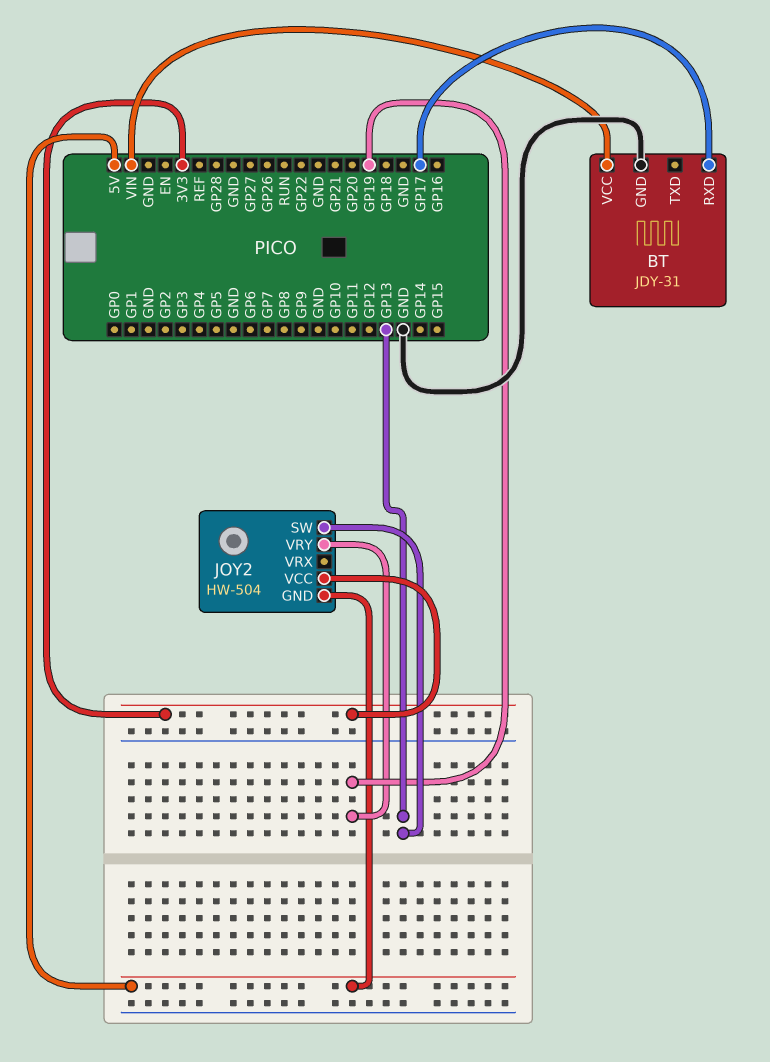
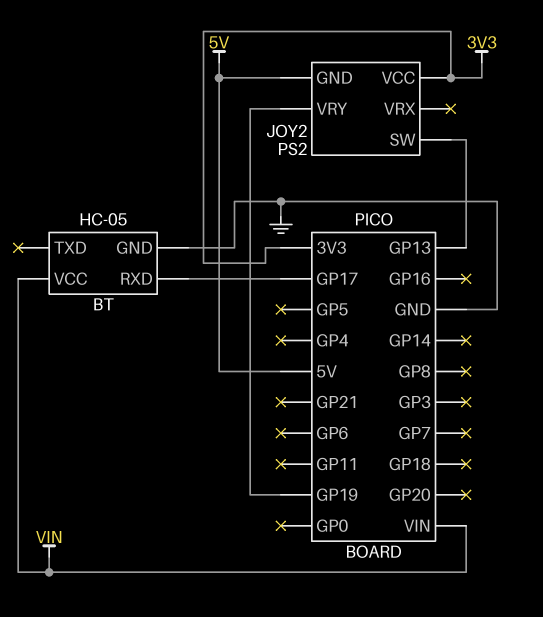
BT: JDY-31 -> HC-05
JOY2: HW-504 -> PS2

